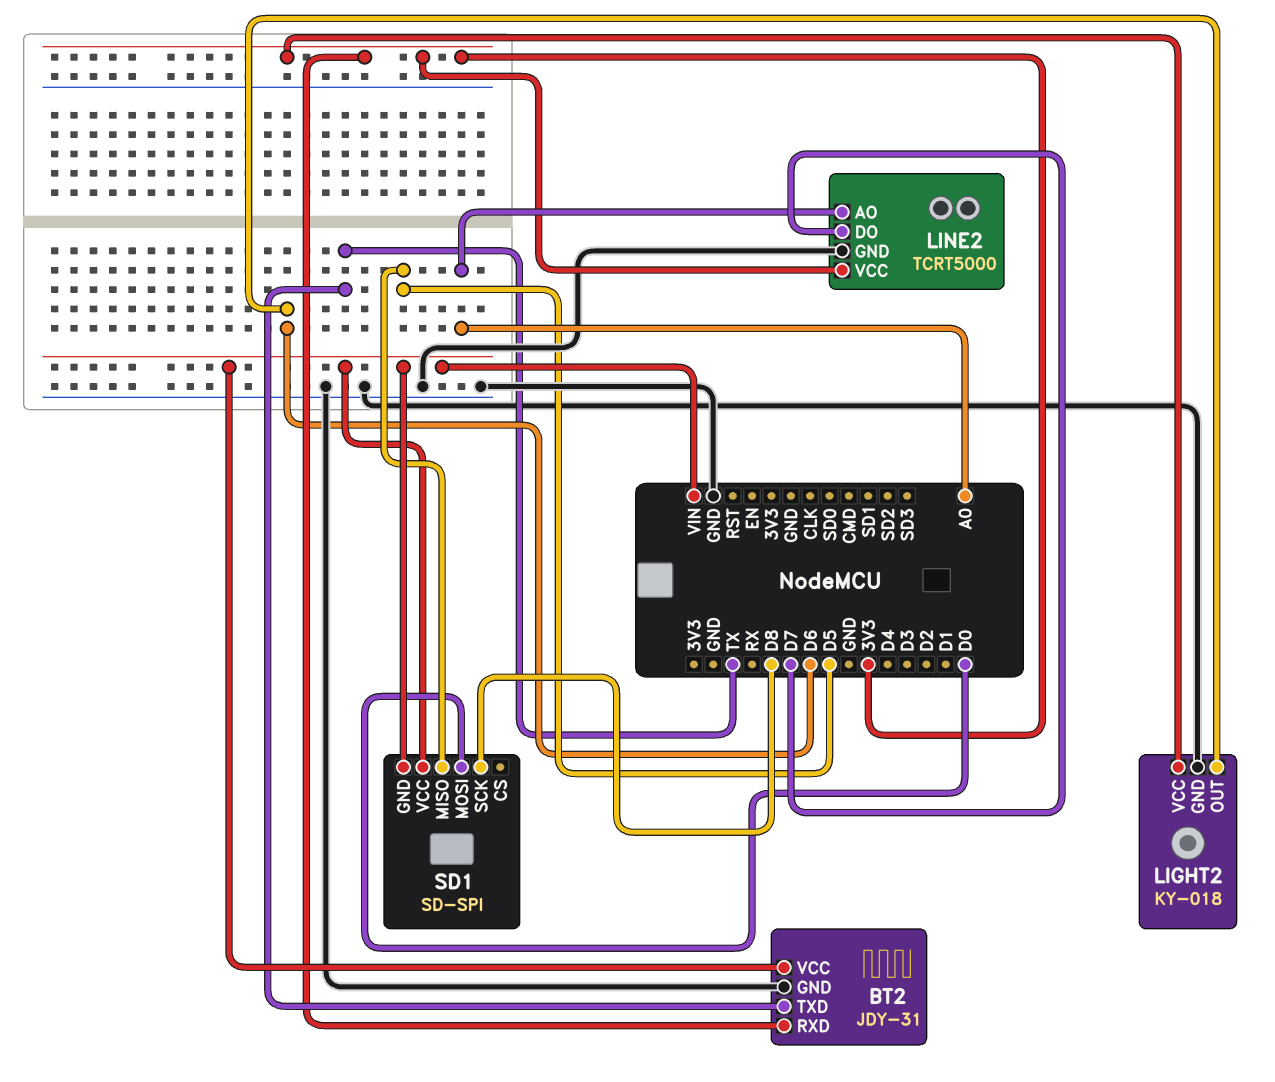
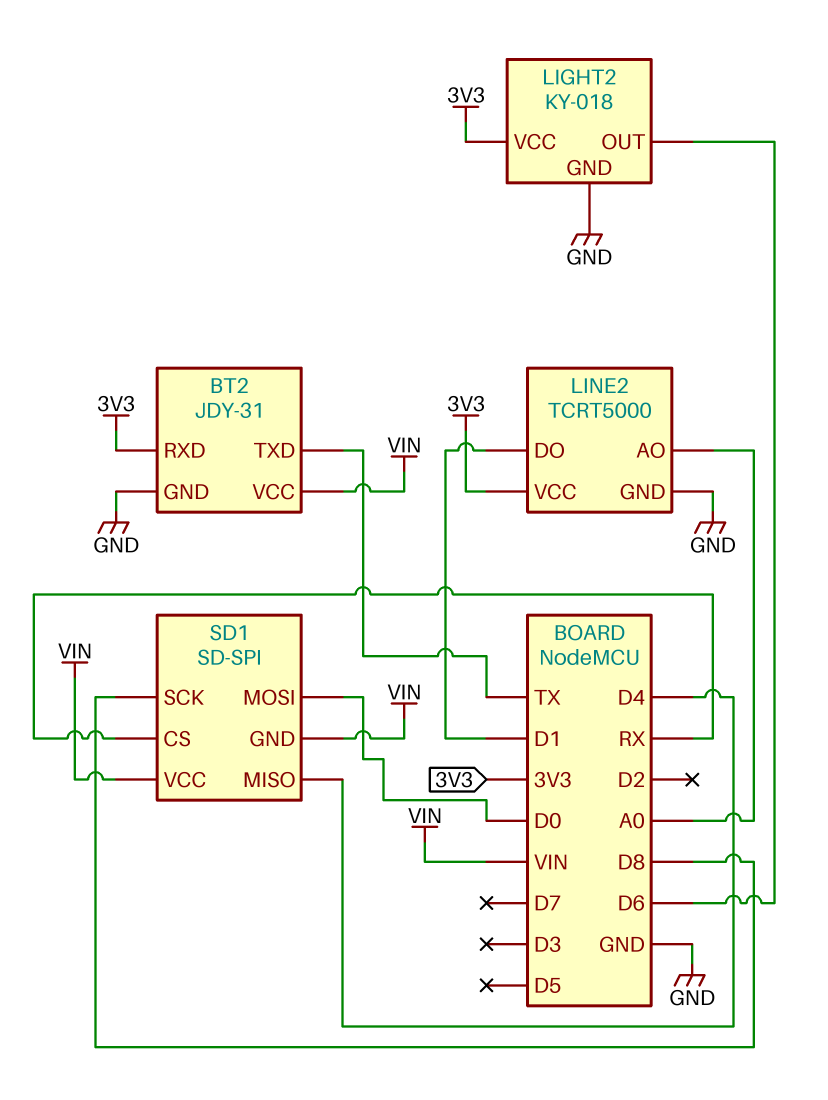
LINE2 pin DO: D7 -> D1
SD1 pin CS: none -> RX
SD1 pin MISO: D5 -> D4

